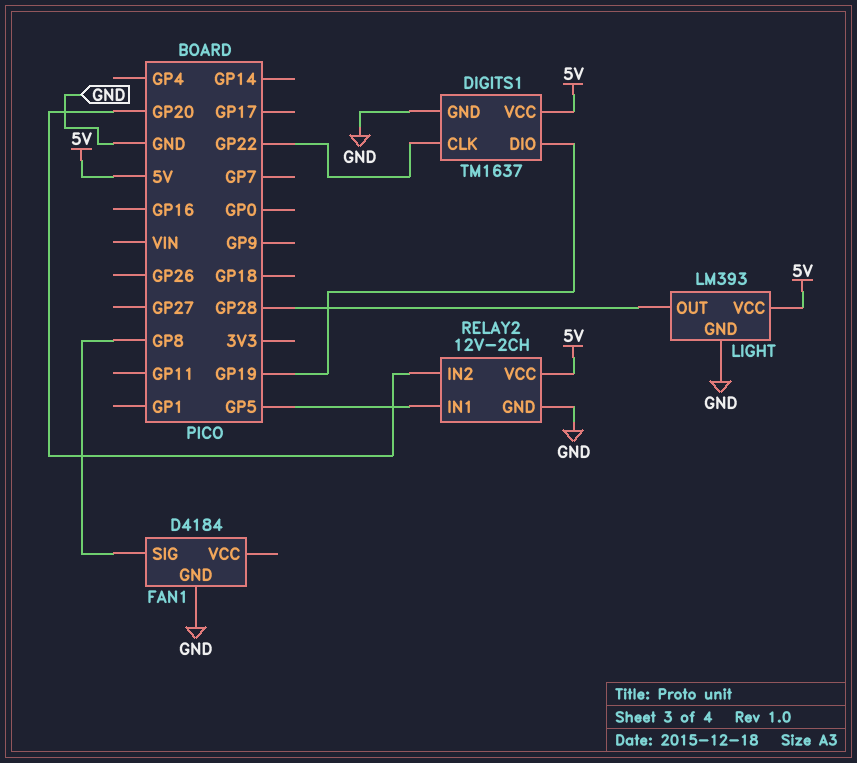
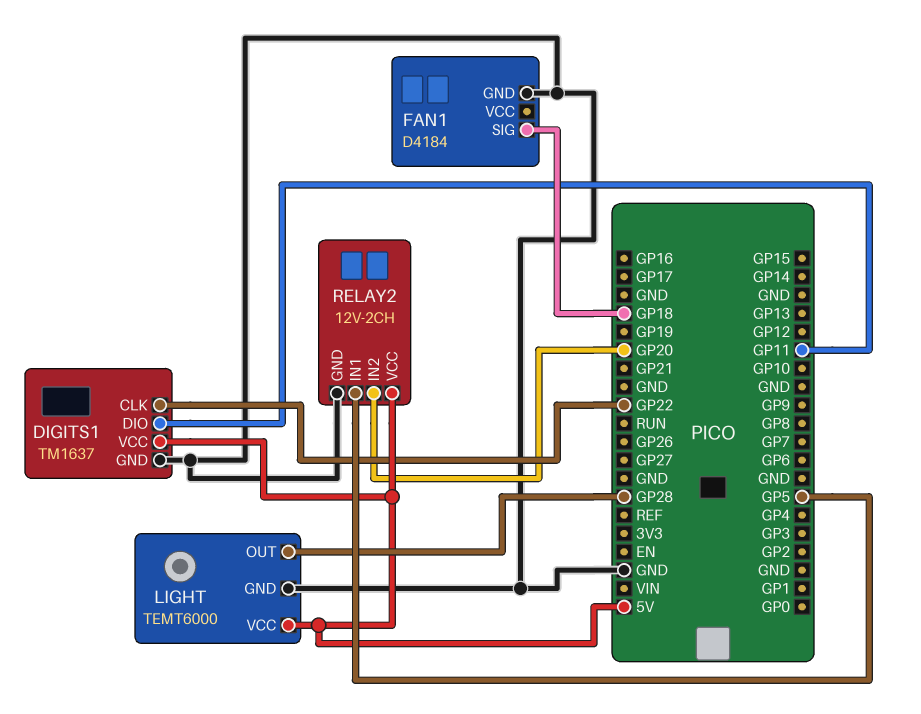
DIGITS1 pin DIO: GP19 -> GP11
FAN1 pin SIG: GP8 -> GP18
LIGHT: LM393 -> TEMT6000

